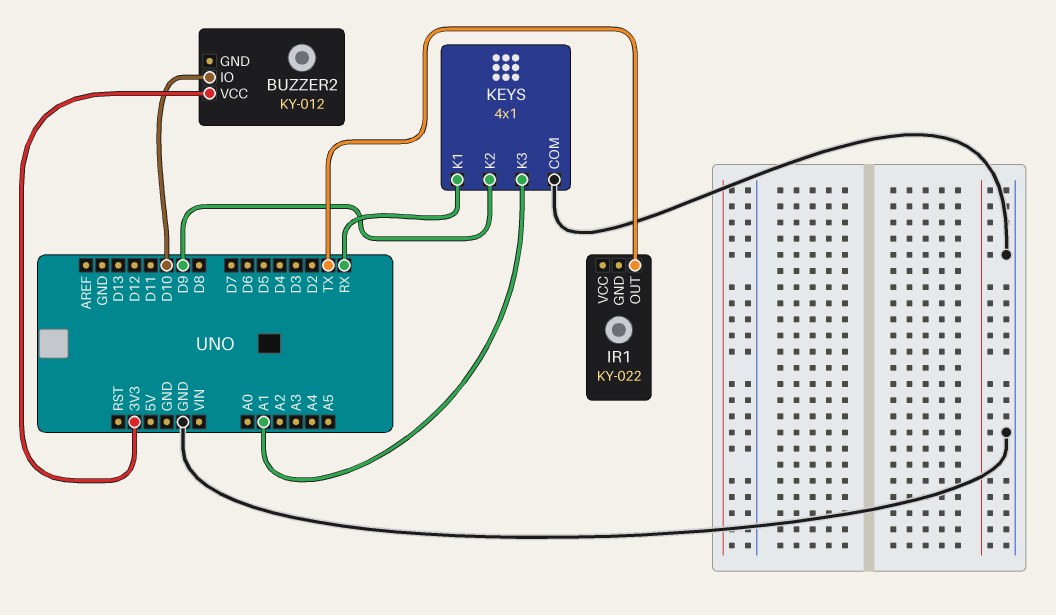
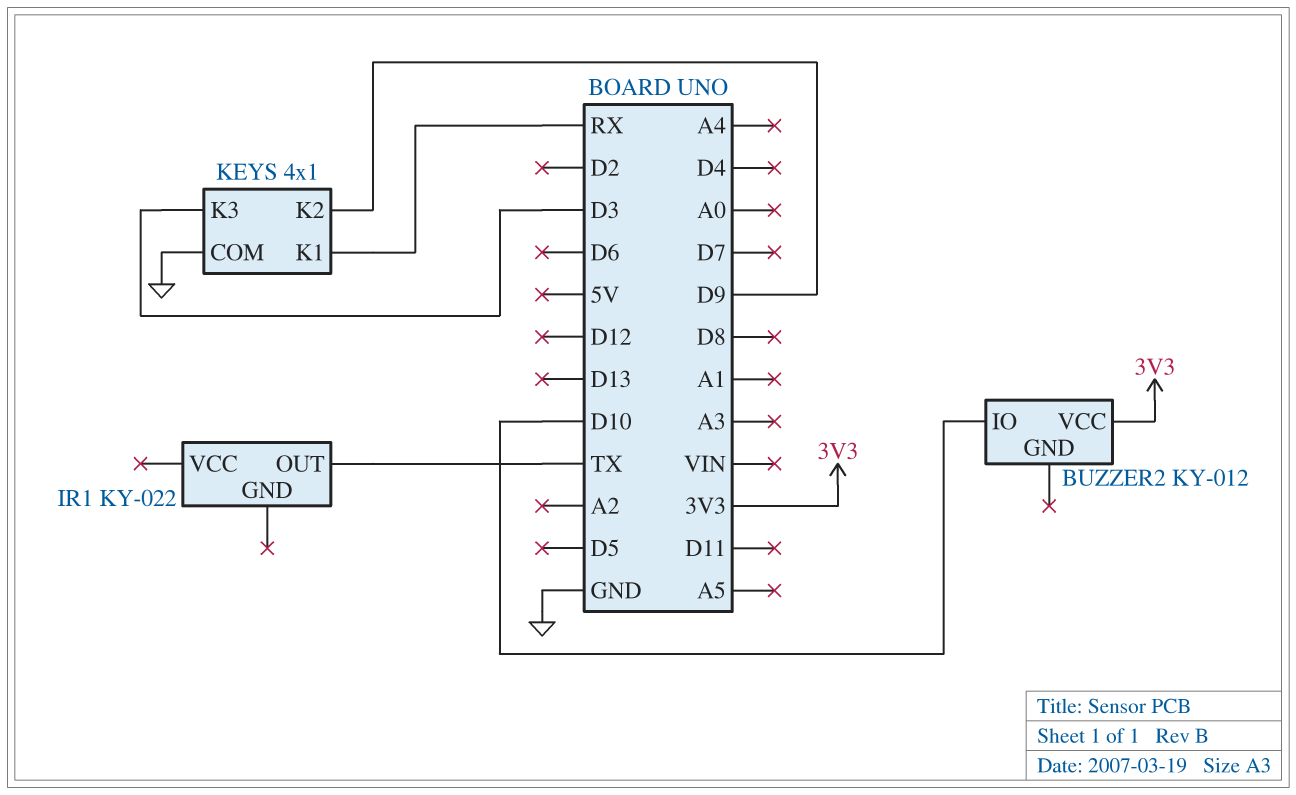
KEYS pin K3: A1 -> D3

